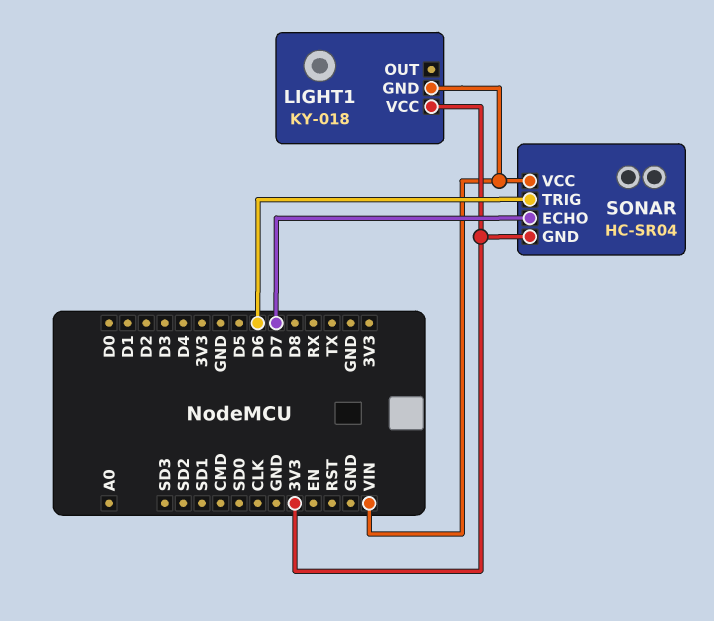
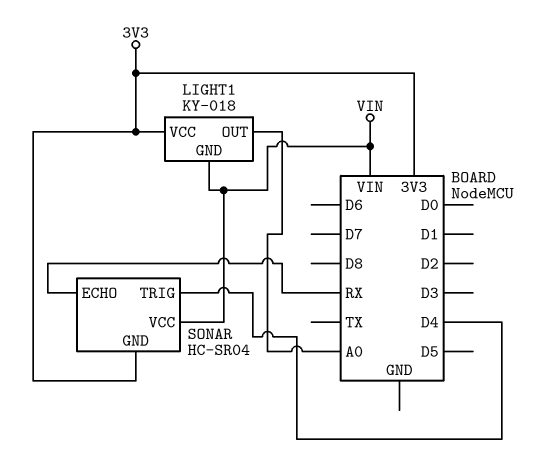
LIGHT1 pin OUT: none -> A0
SONAR pin ECHO: D7 -> RX
SONAR pin TRIG: D6 -> D4

